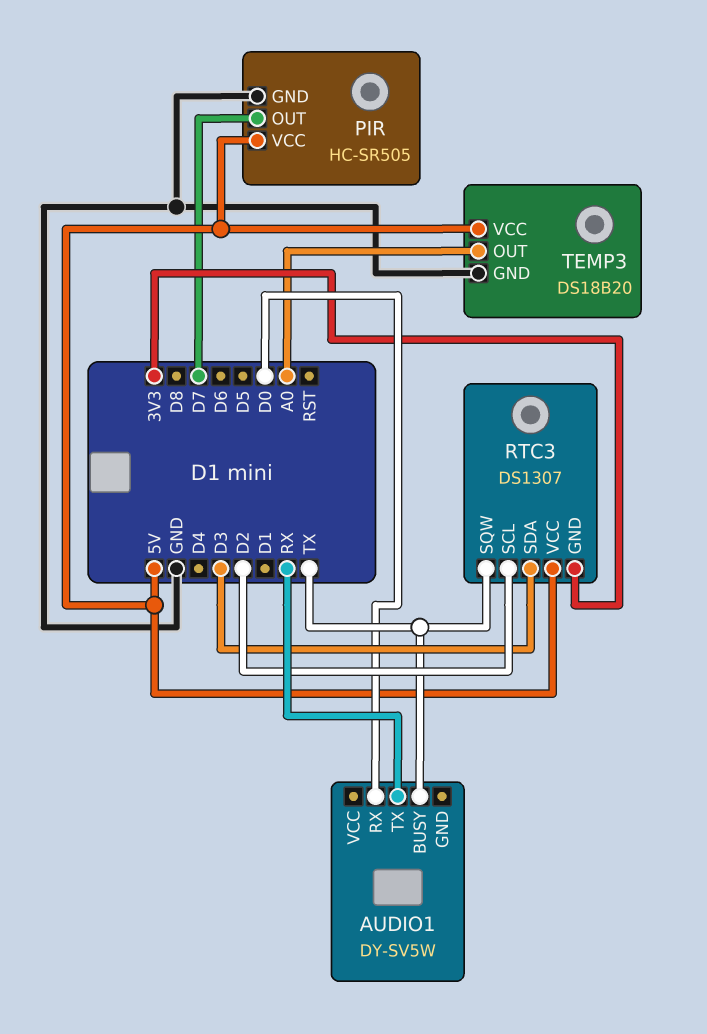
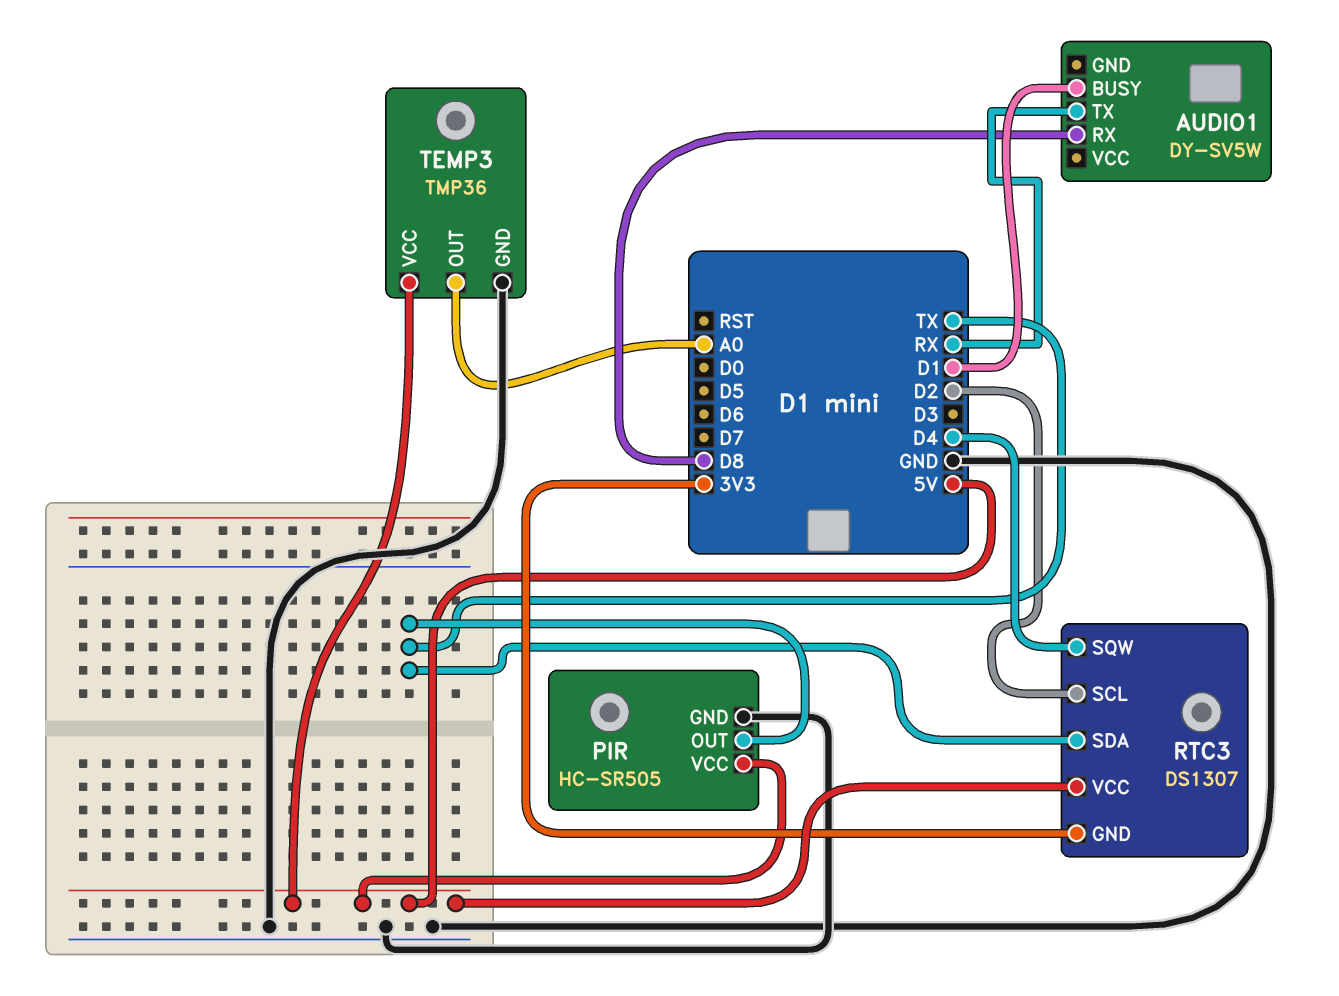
AUDIO1 pin BUSY: TX -> D1
AUDIO1 pin RX: D0 -> D8
PIR pin OUT: D7 -> TX
RTC3 pin SDA: D3 -> TX
RTC3 pin SQW: TX -> D4
TEMP3: DS18B20 -> TMP36

